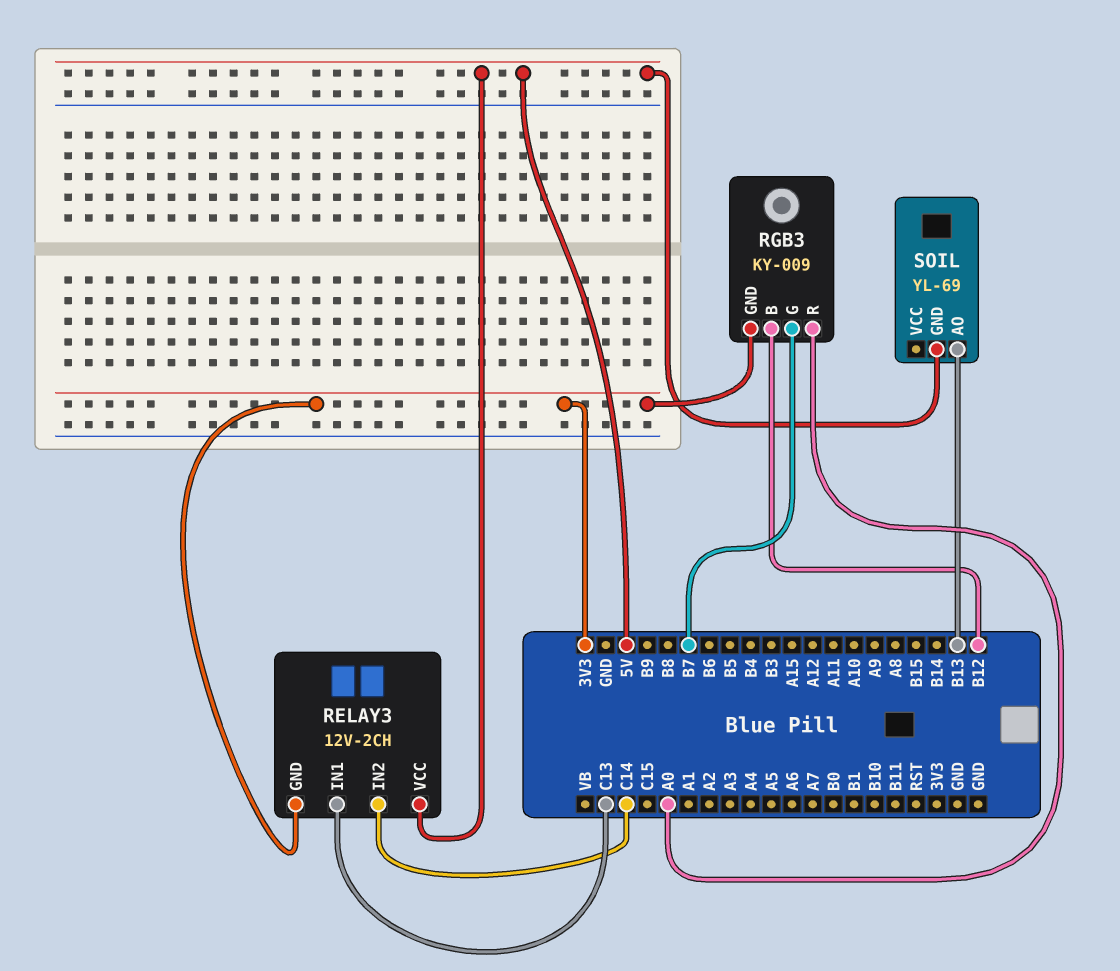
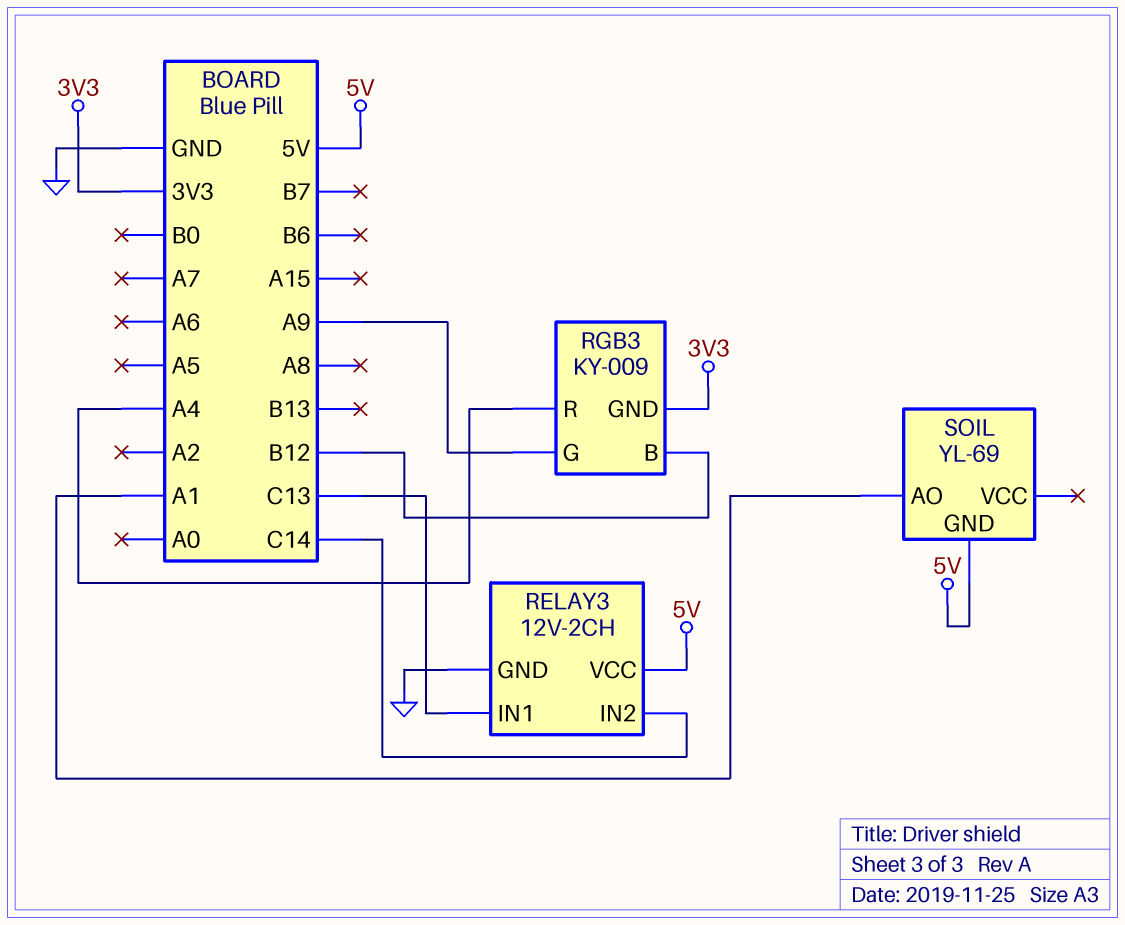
RELAY3 pin GND: 3V3 -> GND
RGB3 pin G: B7 -> A9
RGB3 pin R: A0 -> A4
SOIL pin AO: B13 -> A1

